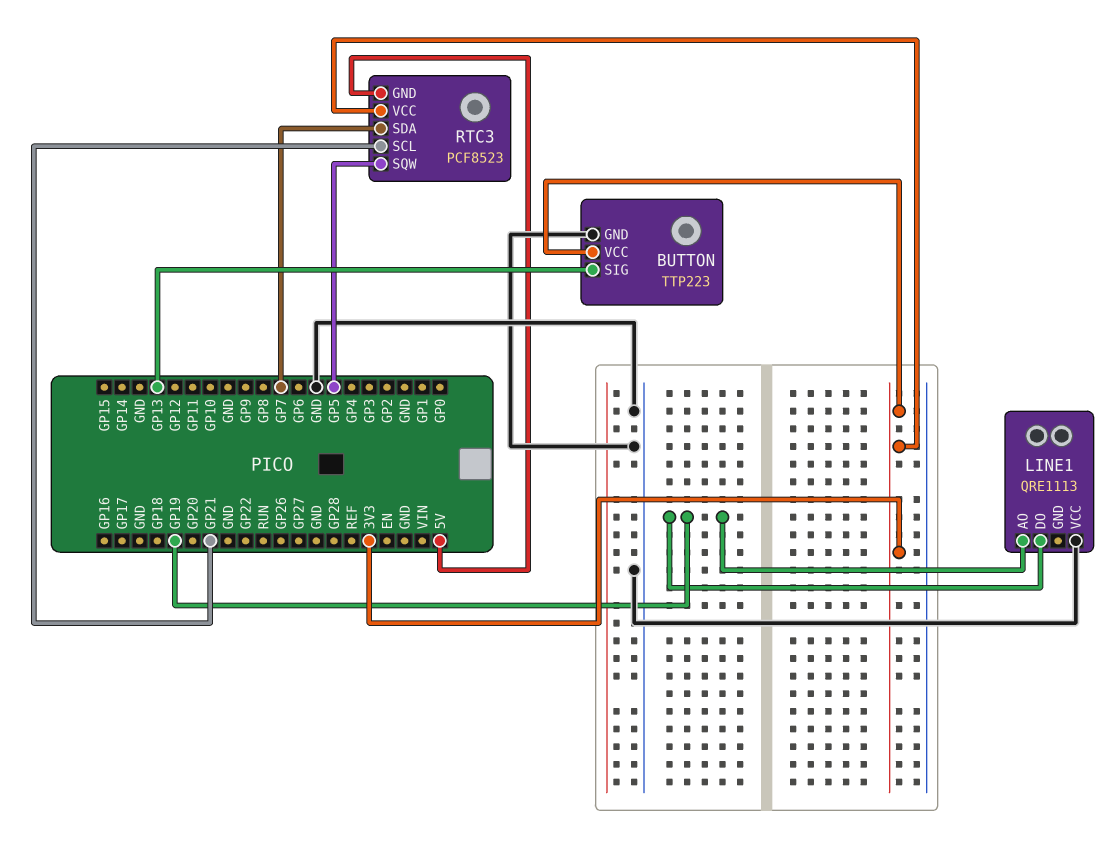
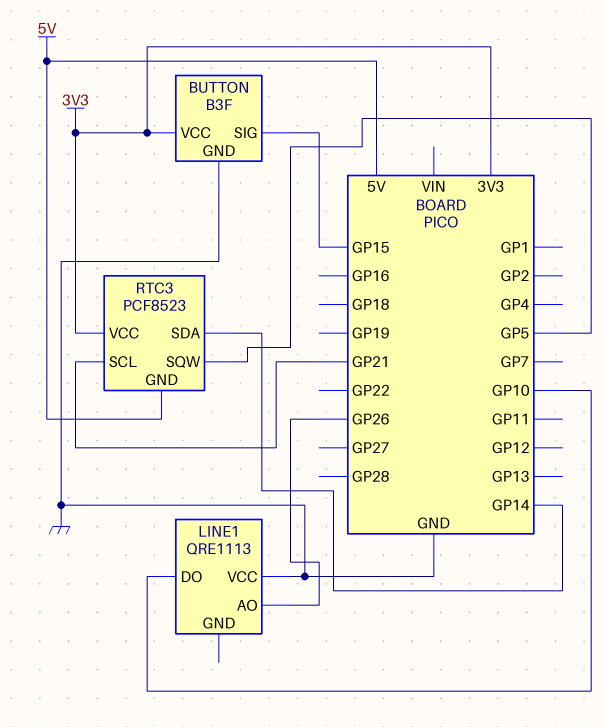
BUTTON: TTP223 -> B3F
BUTTON pin SIG: GP13 -> GP15
LINE1 pin AO: GP19 -> GP26
LINE1 pin DO: GP19 -> GP10
RTC3 pin SDA: GP7 -> GP14

